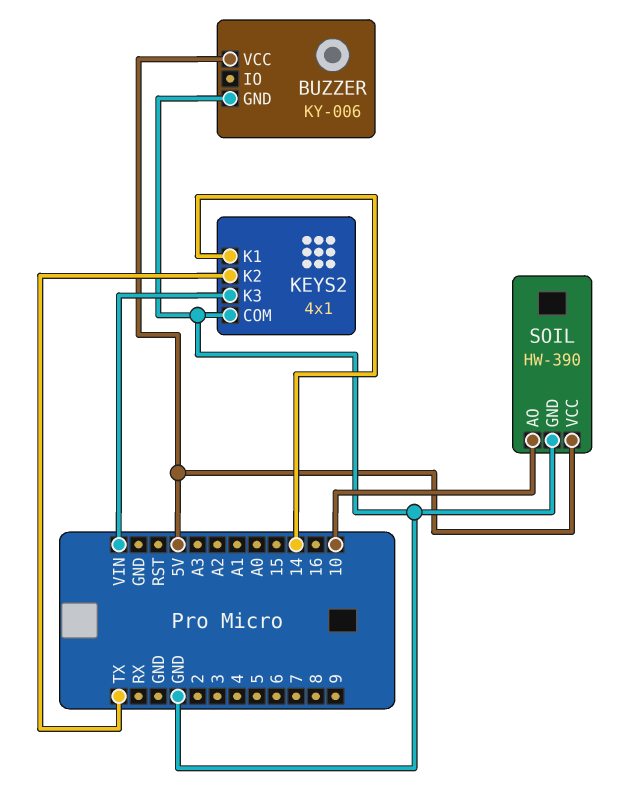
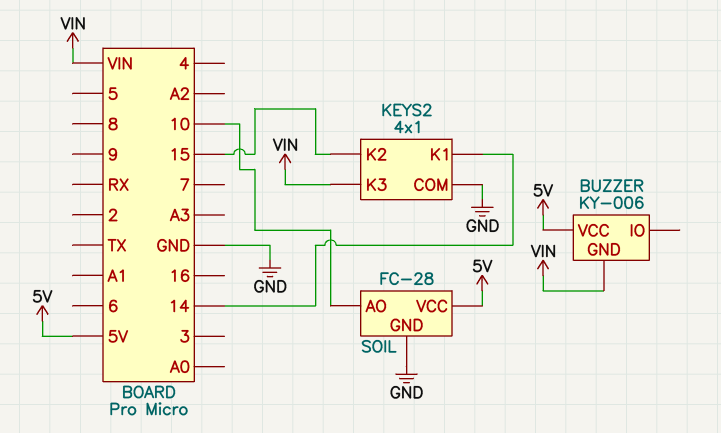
BUZZER pin GND: GND -> VIN
KEYS2 pin K2: TX -> 15
SOIL: HW-390 -> FC-28

